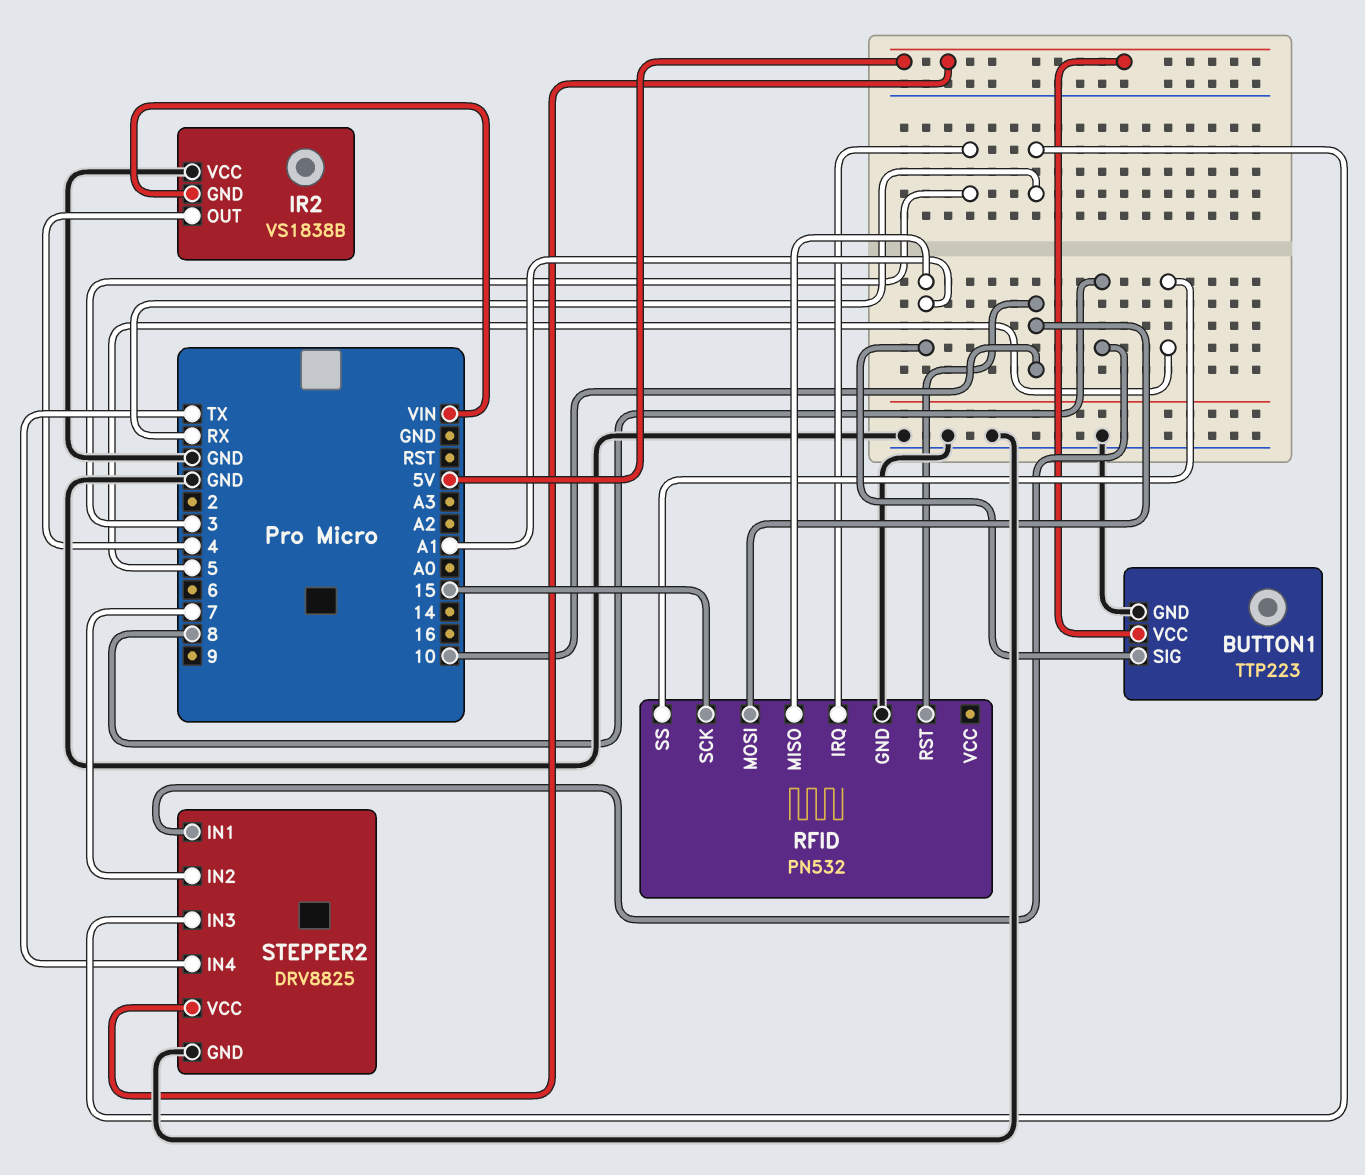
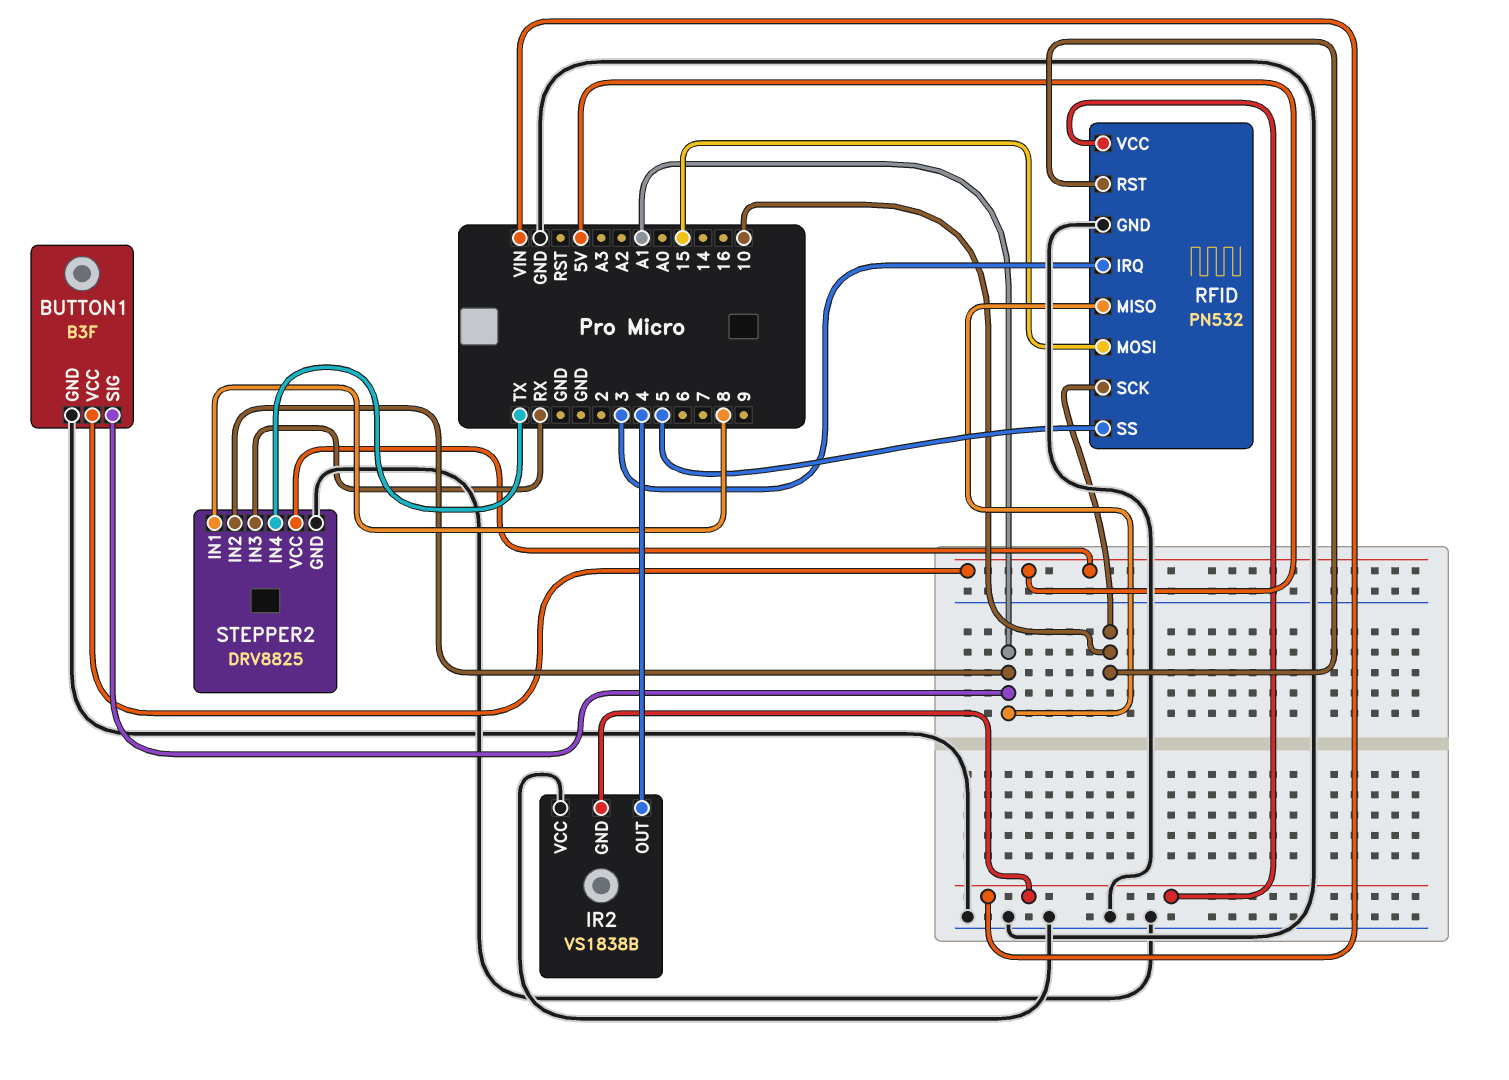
BUTTON1: TTP223 -> B3F
RFID pin MOSI: 10 -> 15
RFID pin SCK: 15 -> 10
RFID pin VCC: none -> VIN
STEPPER2 pin IN2: 7 -> A1

